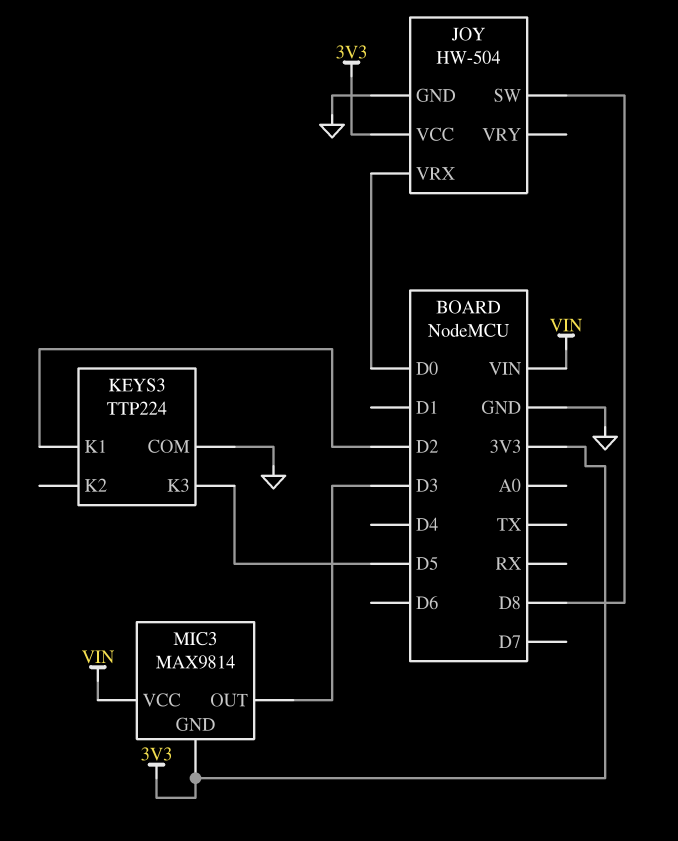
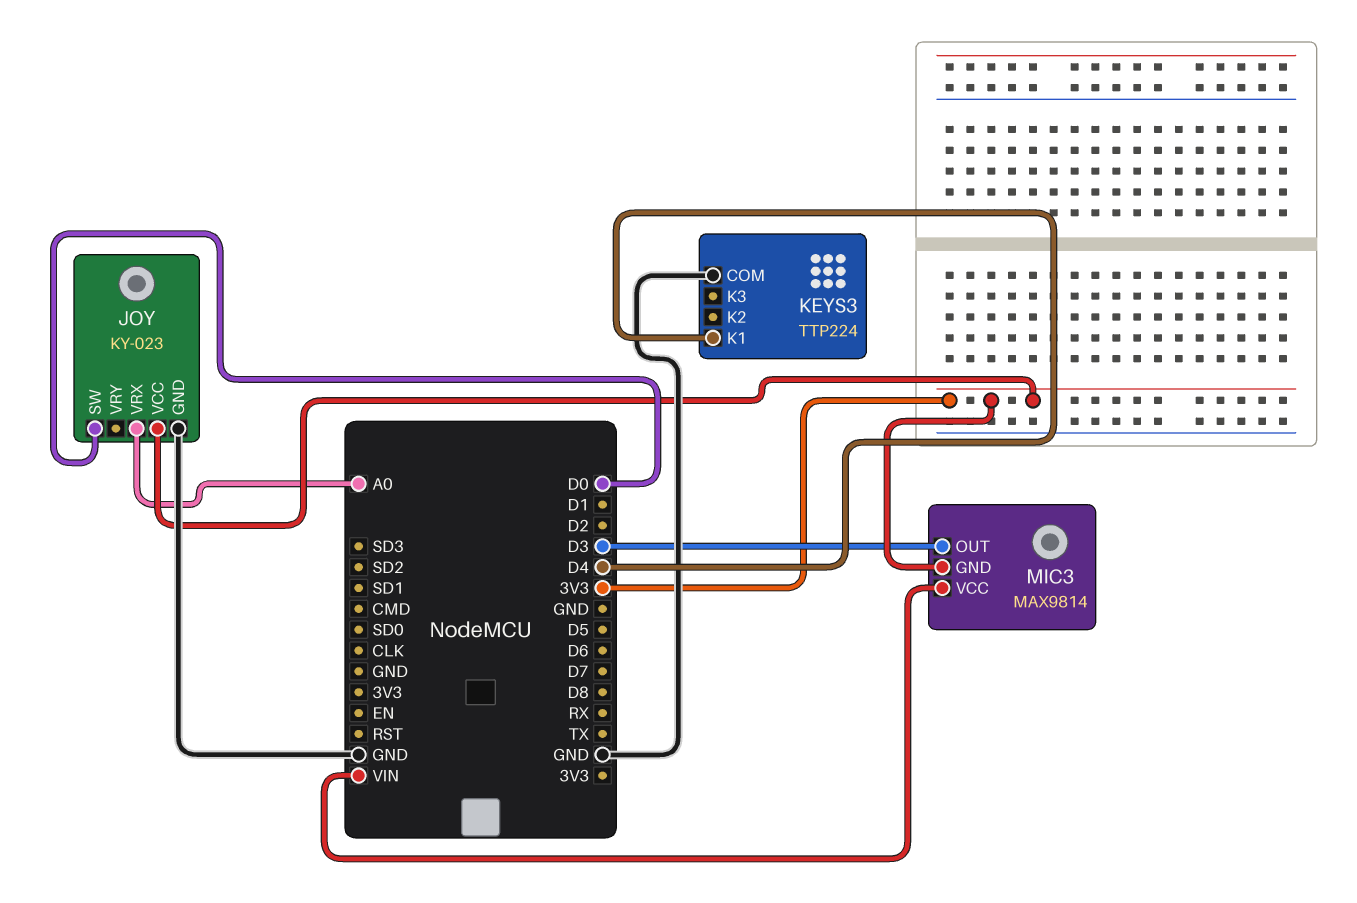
JOY: HW-504 -> KY-023
JOY pin SW: D8 -> D0
JOY pin VRX: D0 -> A0
KEYS3 pin K1: D2 -> D4
KEYS3 pin K3: D5 -> none

